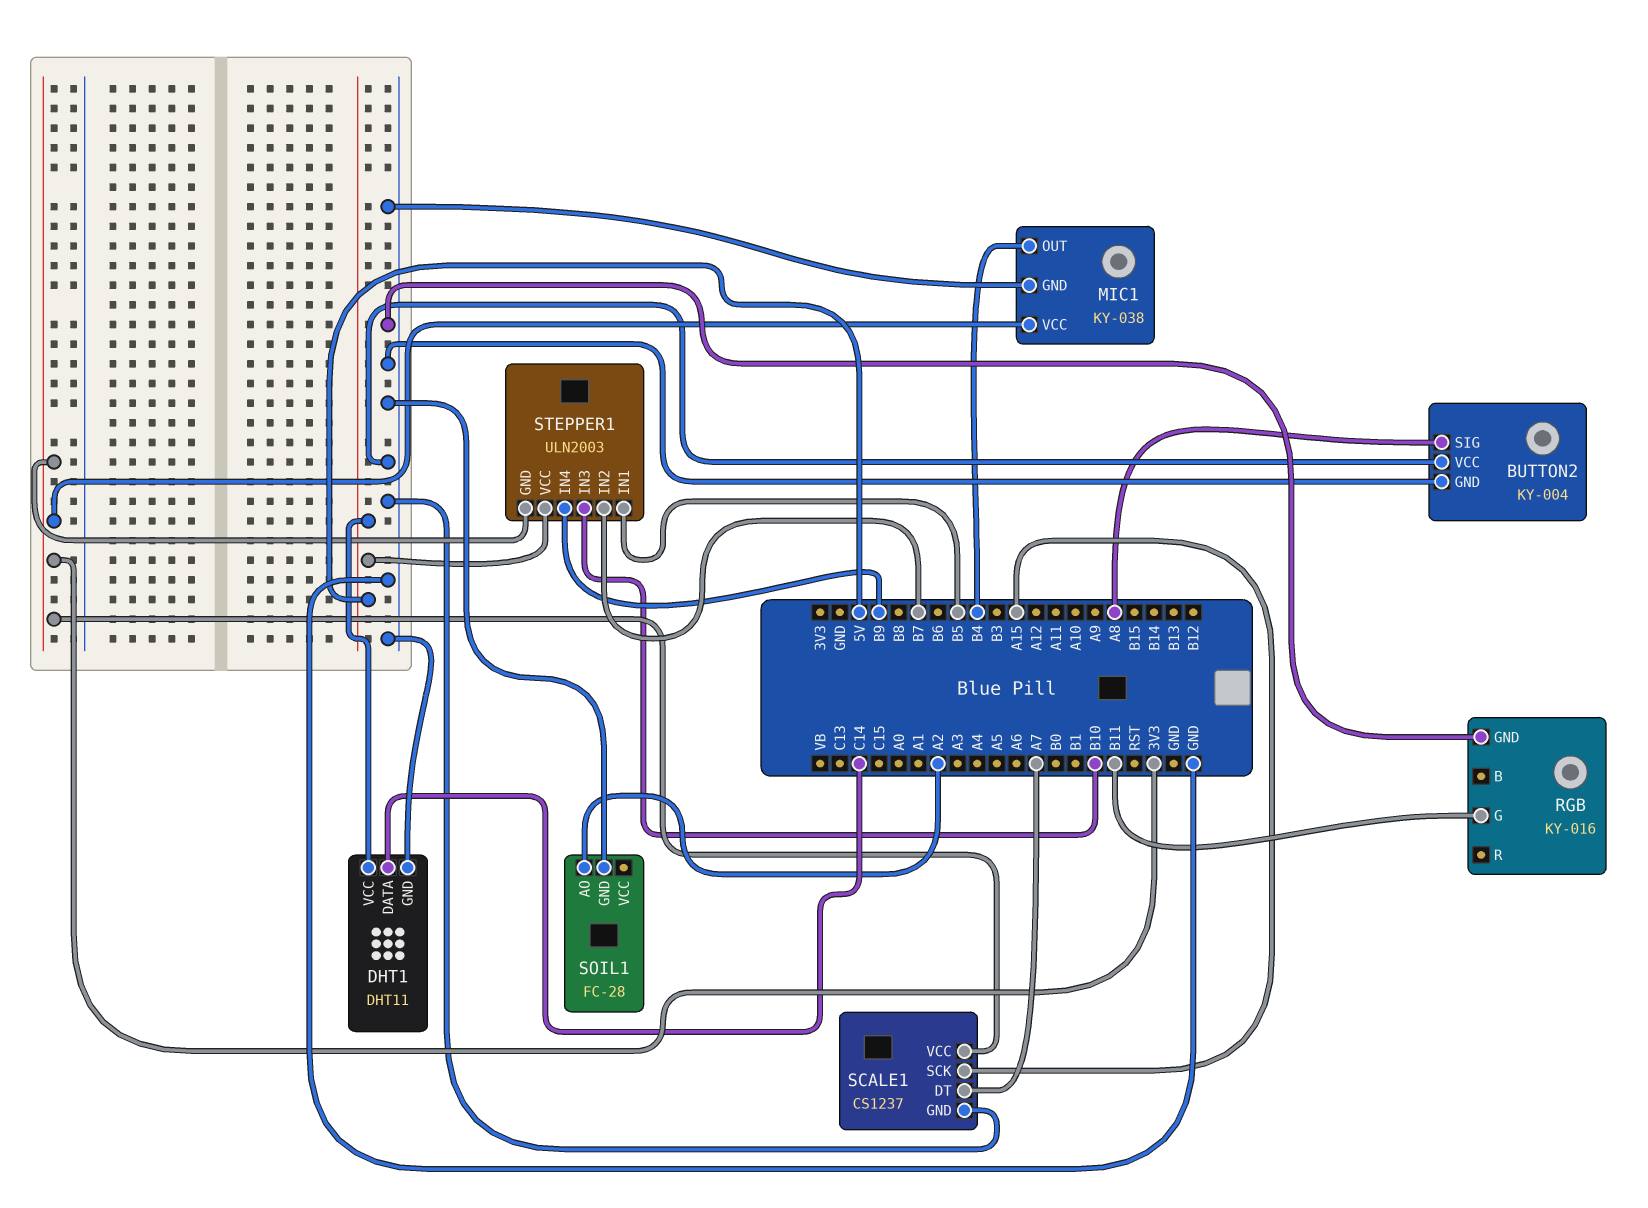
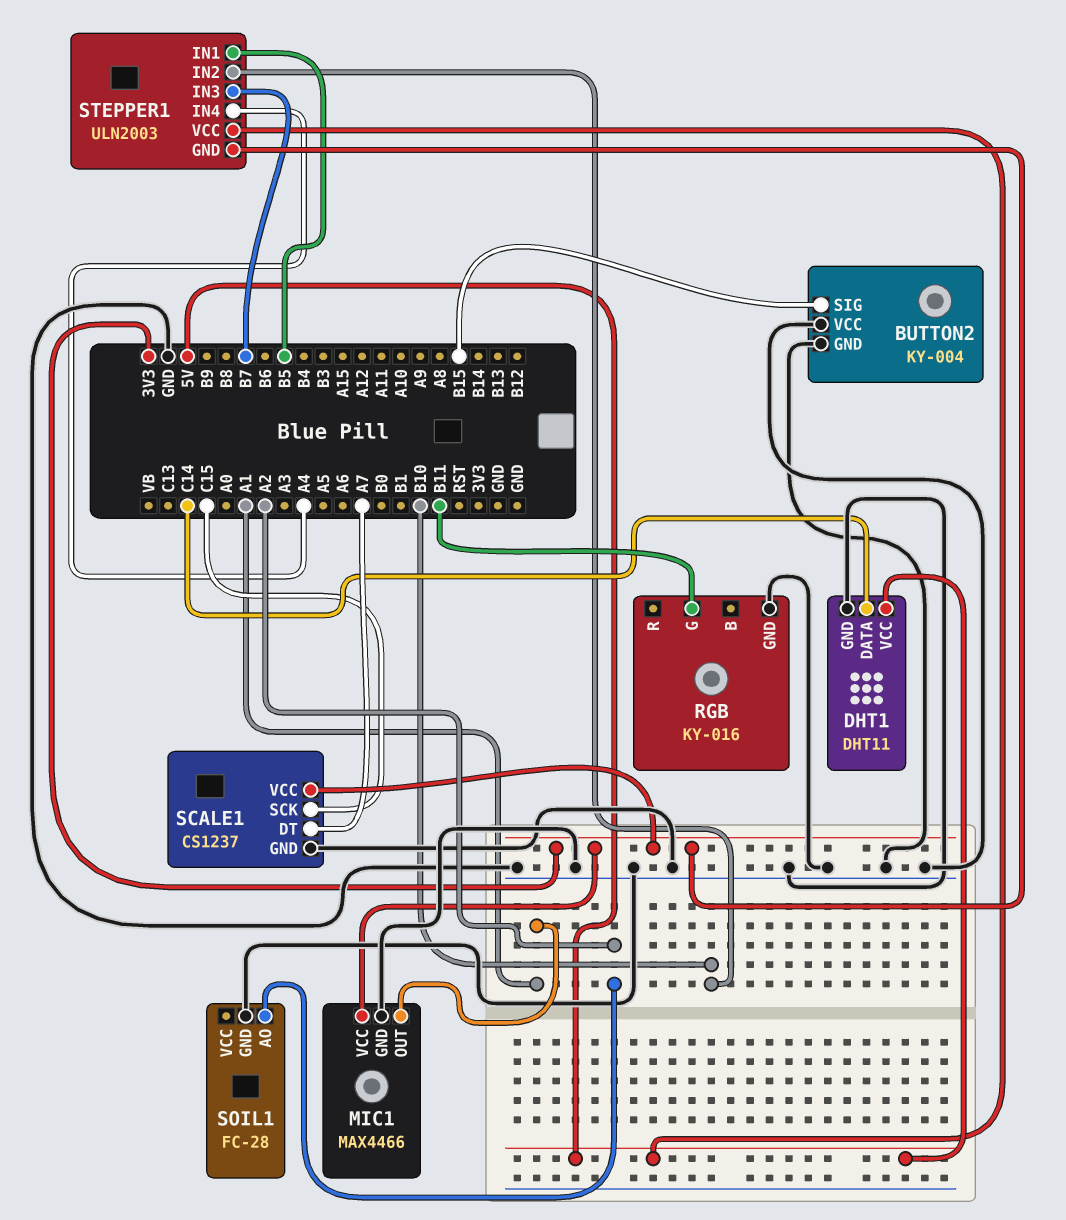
BUTTON2 pin SIG: A8 -> B15
MIC1: KY-038 -> MAX4466
MIC1 pin OUT: B4 -> A1
SCALE1 pin SCK: A15 -> C15
STEPPER1 pin IN2: B7 -> B10
STEPPER1 pin IN3: B10 -> B7
STEPPER1 pin IN4: B9 -> A4

